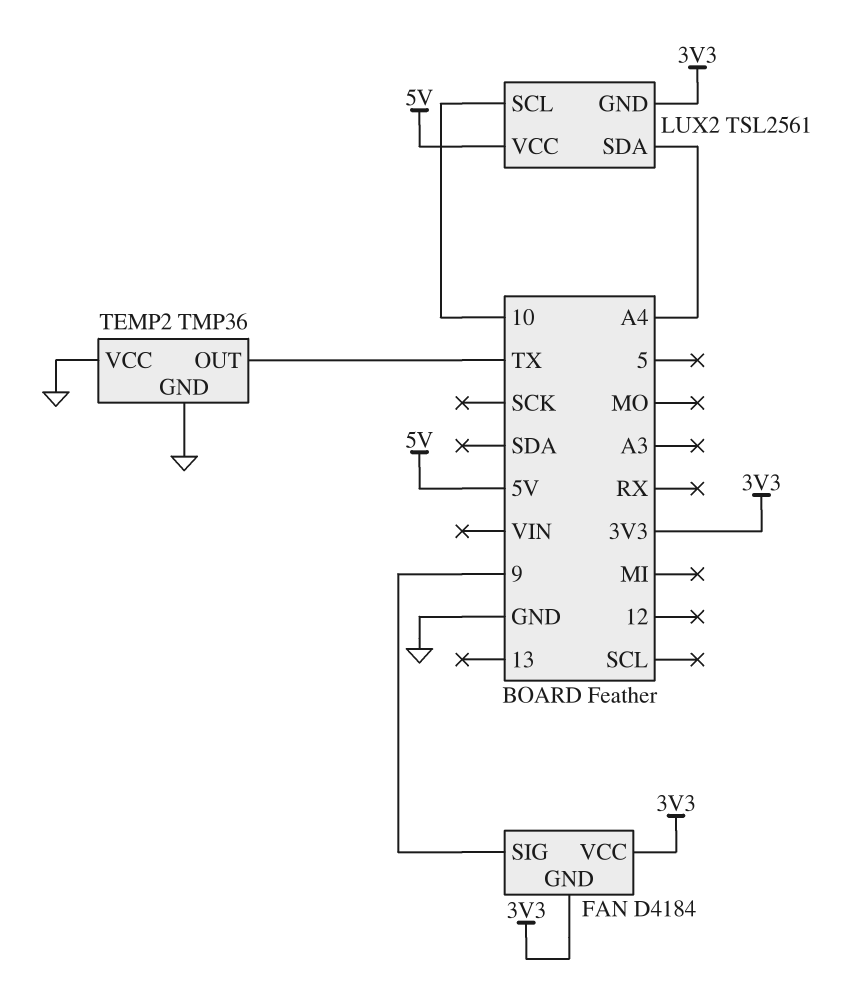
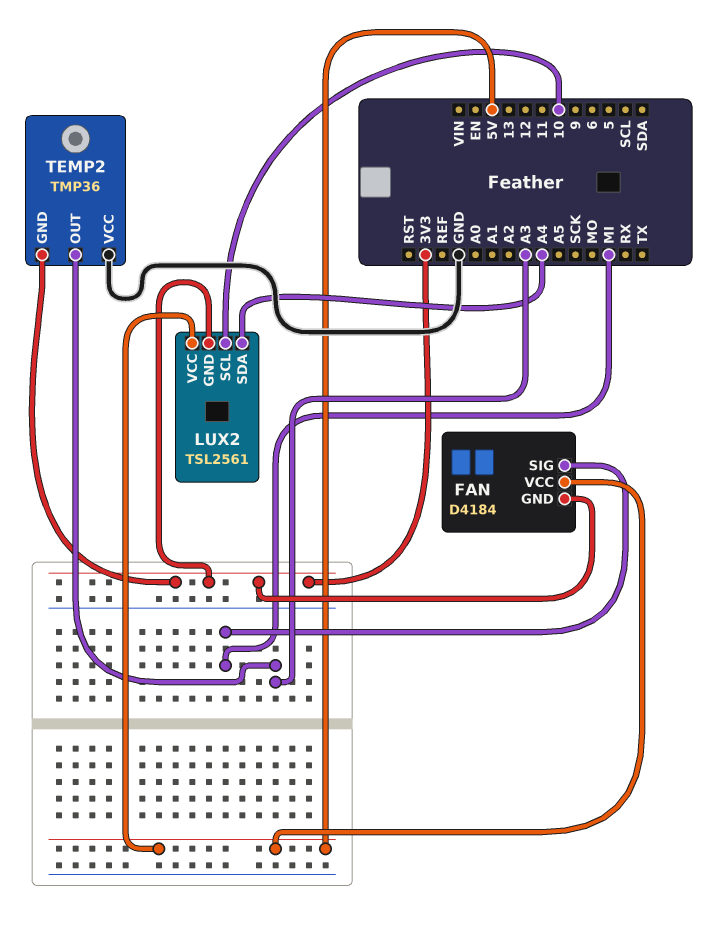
FAN pin SIG: 9 -> MI
FAN pin VCC: 3V3 -> 5V
TEMP2 pin GND: GND -> 3V3
TEMP2 pin OUT: TX -> A3

